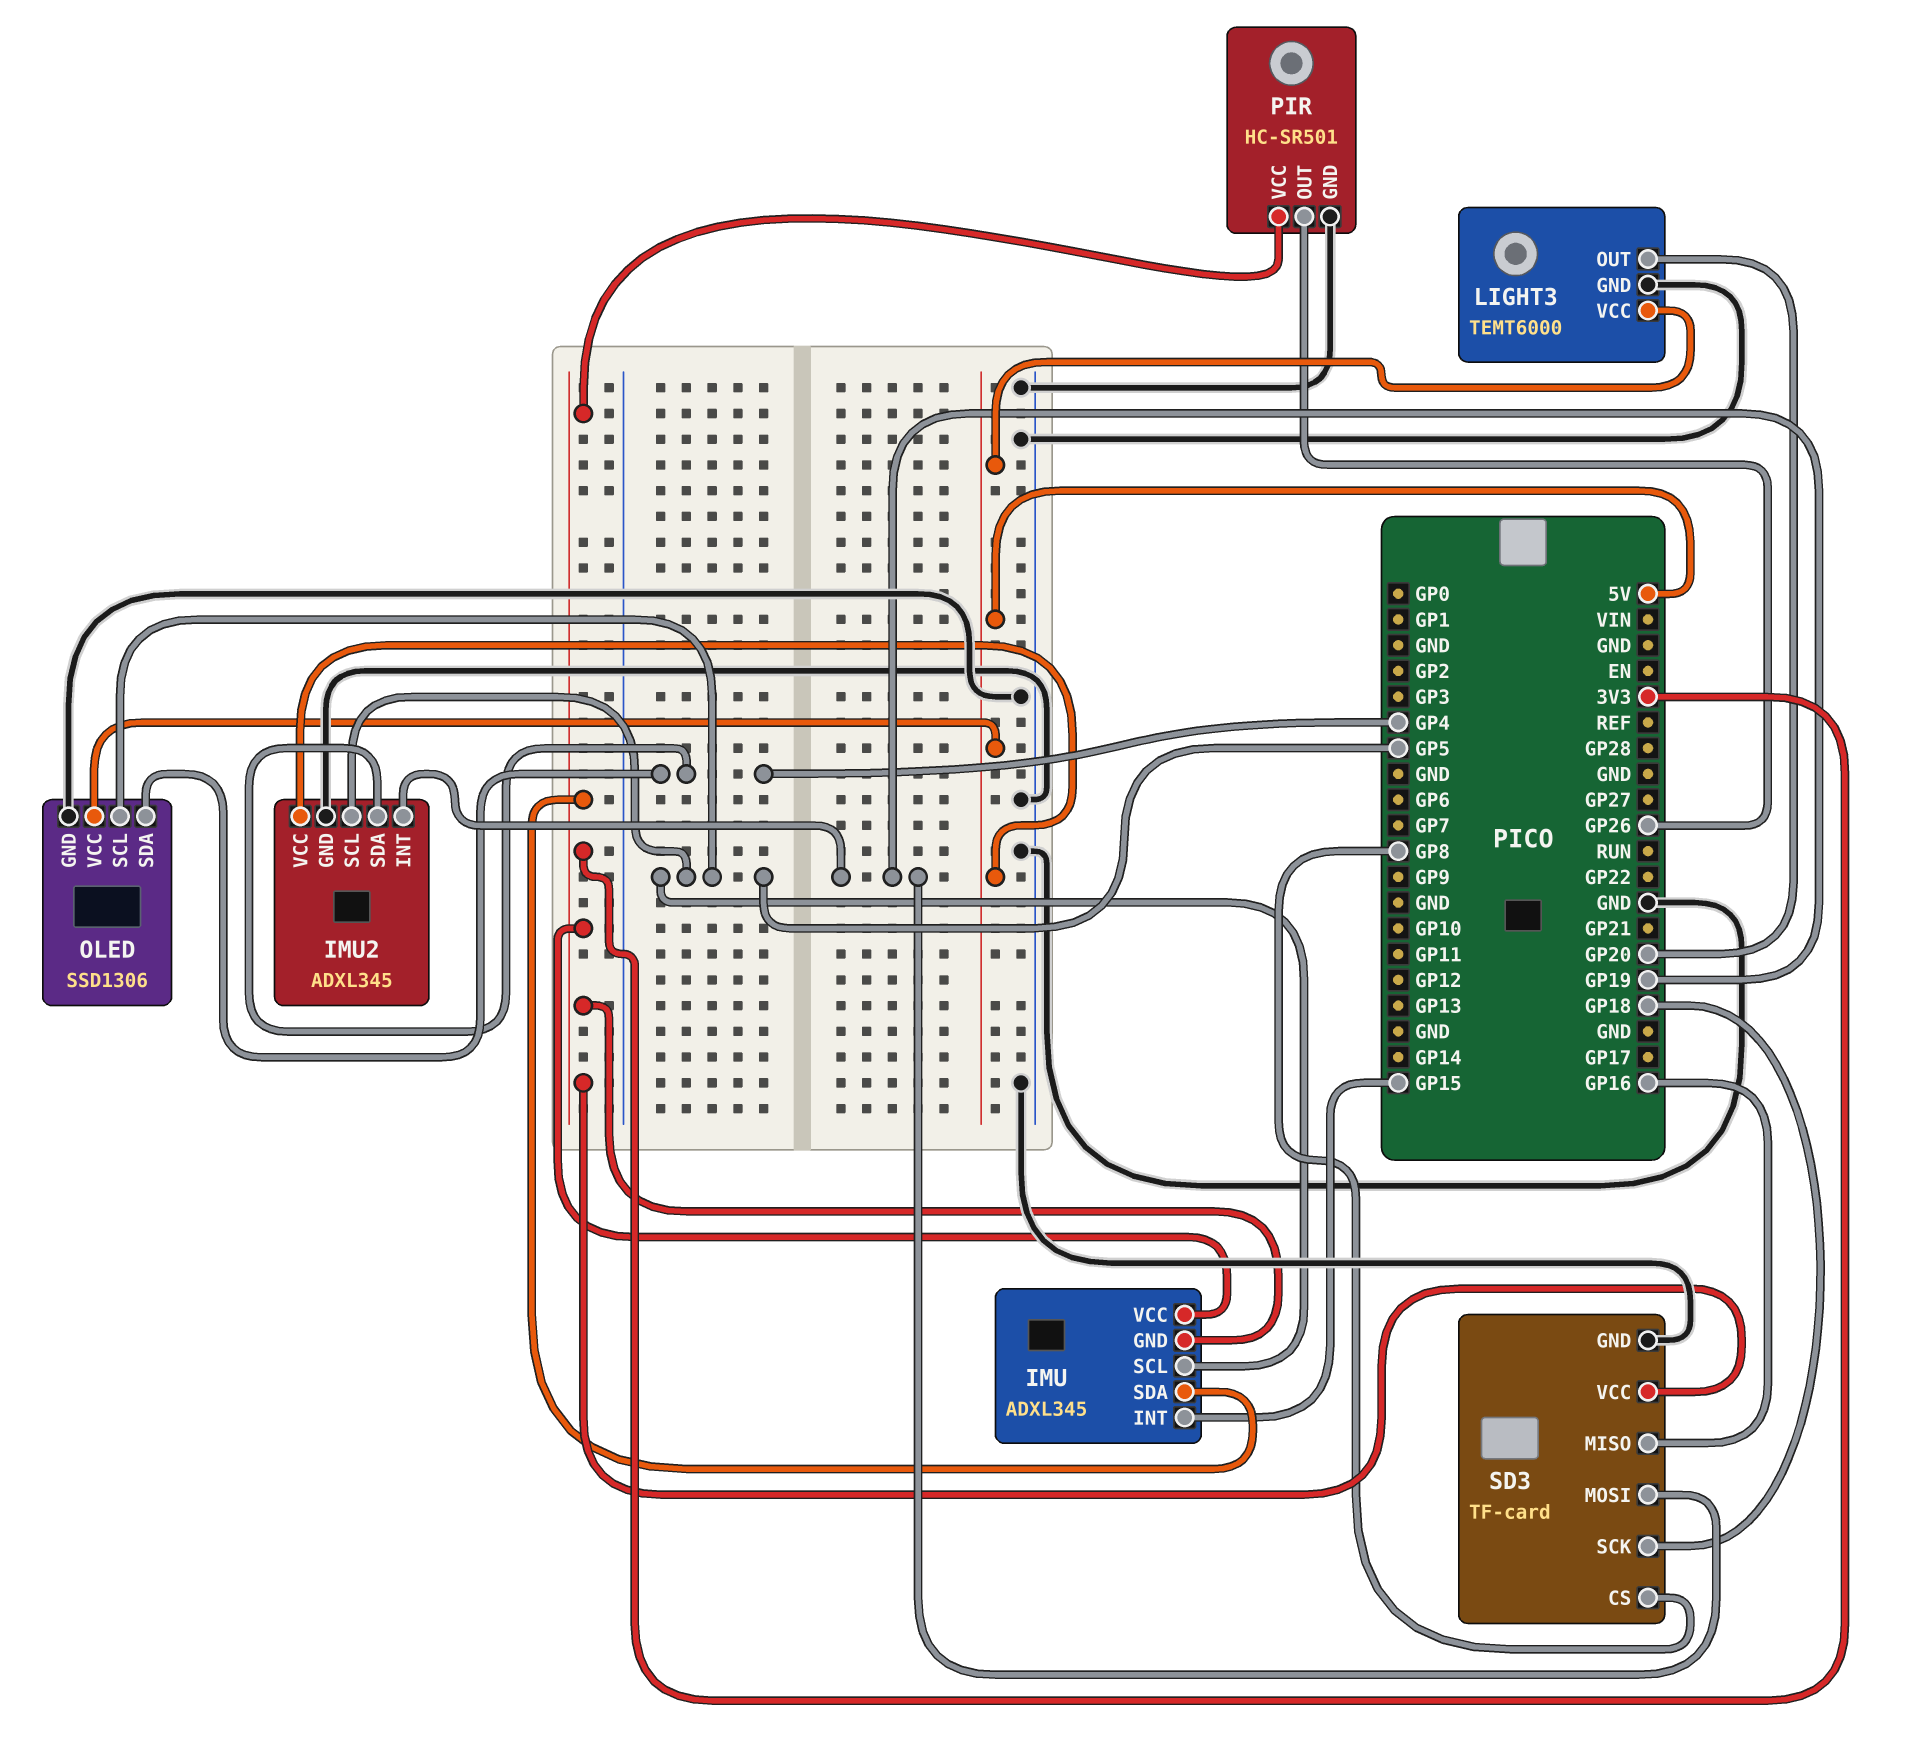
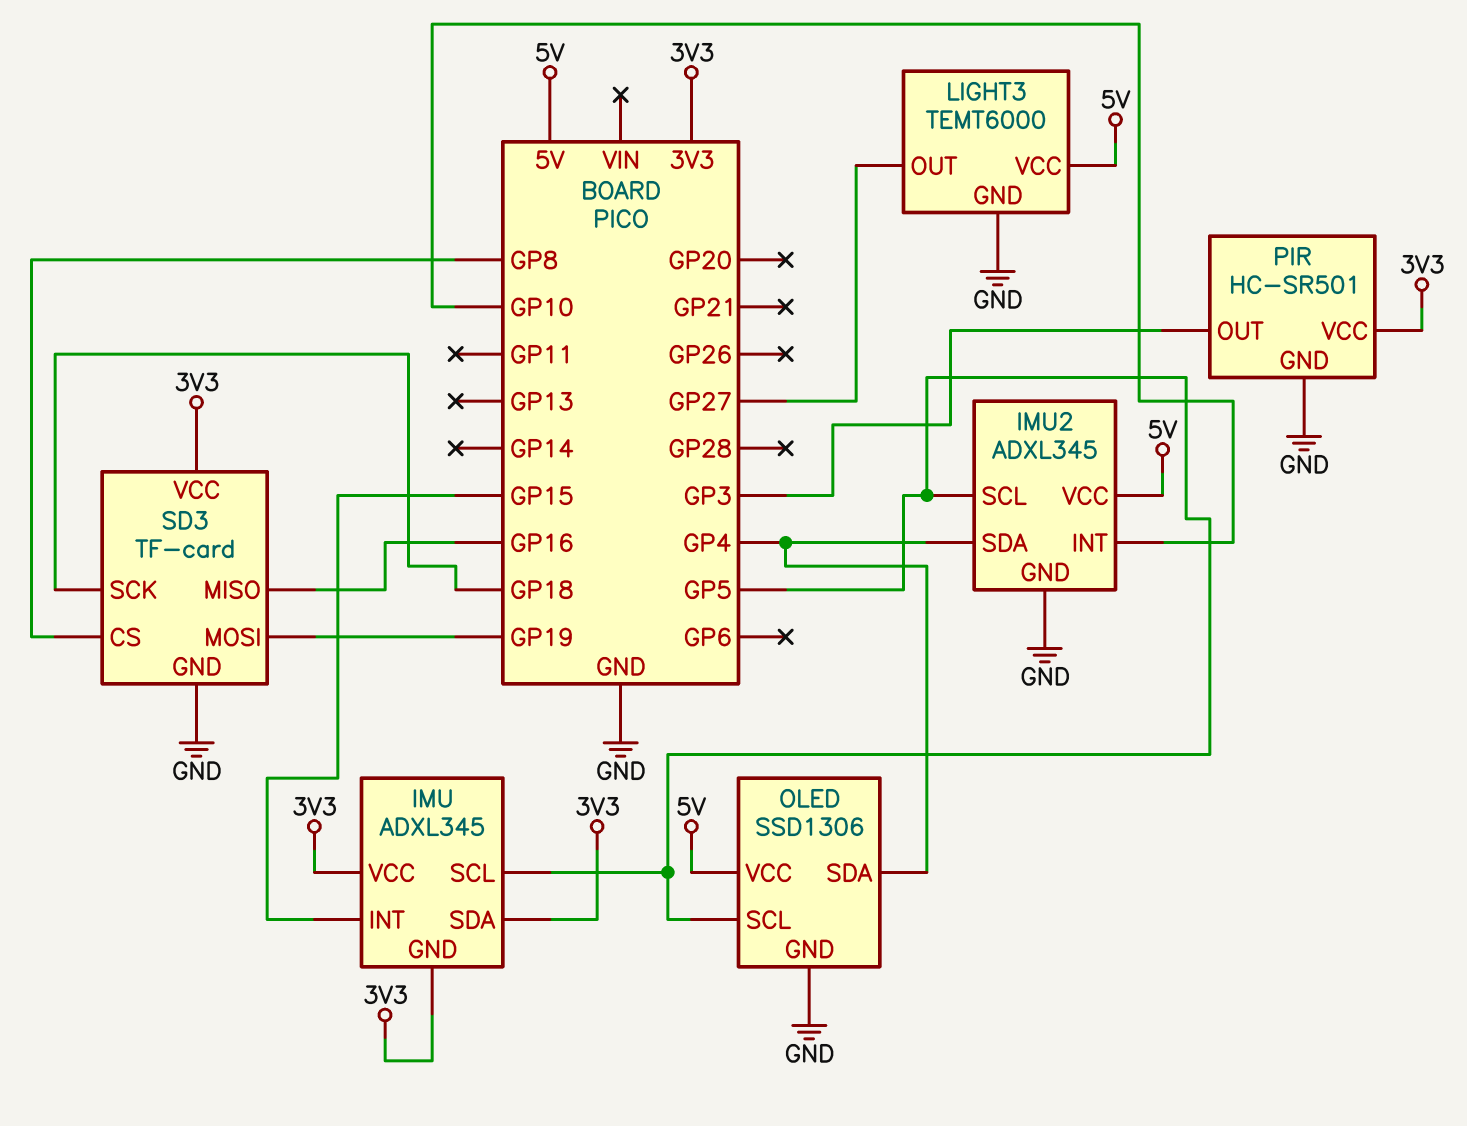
IMU2 pin INT: GP19 -> GP10
LIGHT3 pin OUT: GP20 -> GP27
PIR pin OUT: GP26 -> GP3

